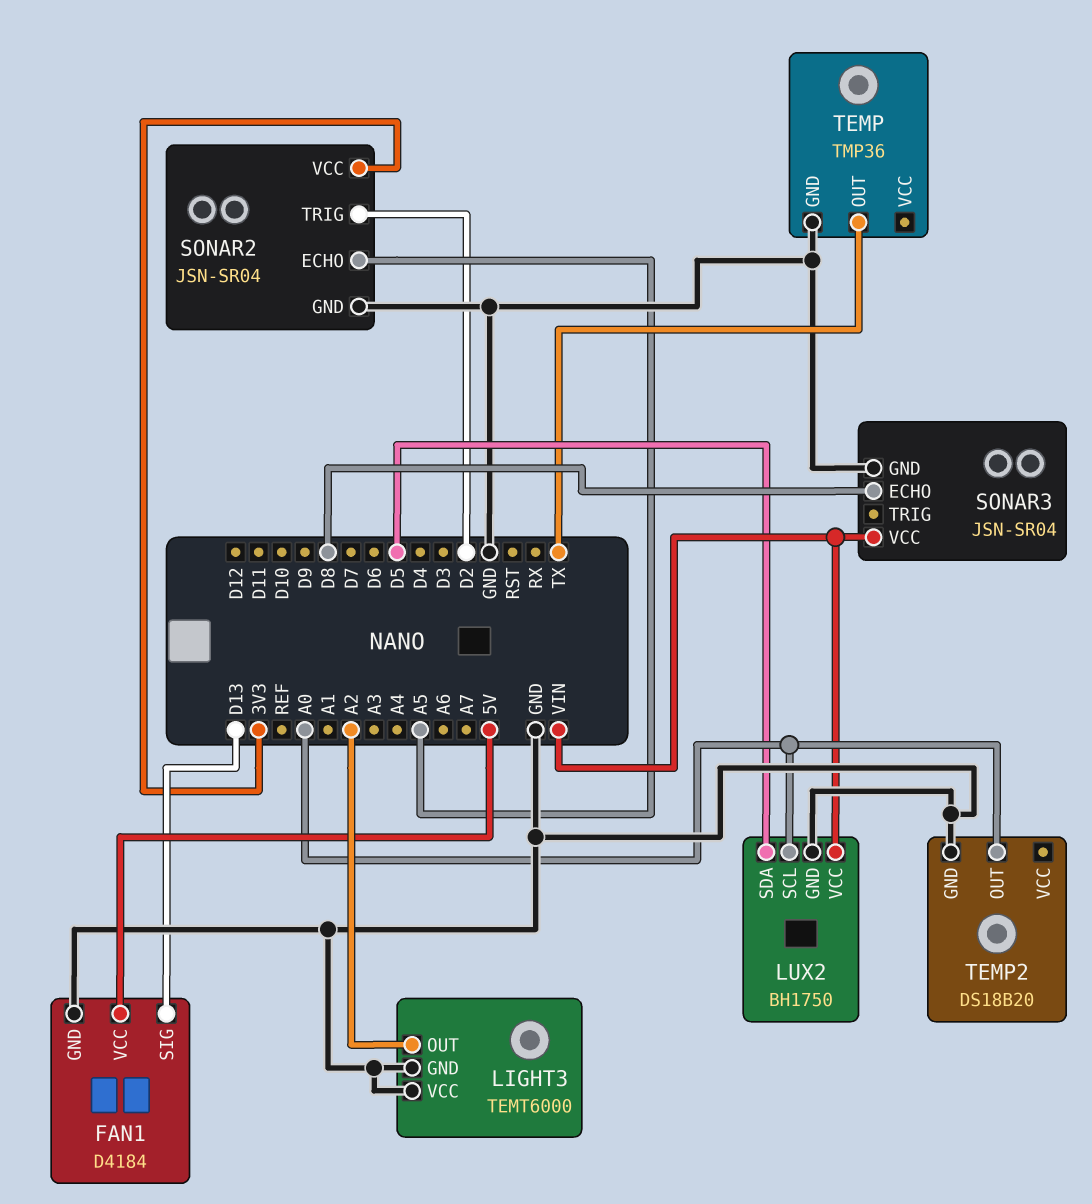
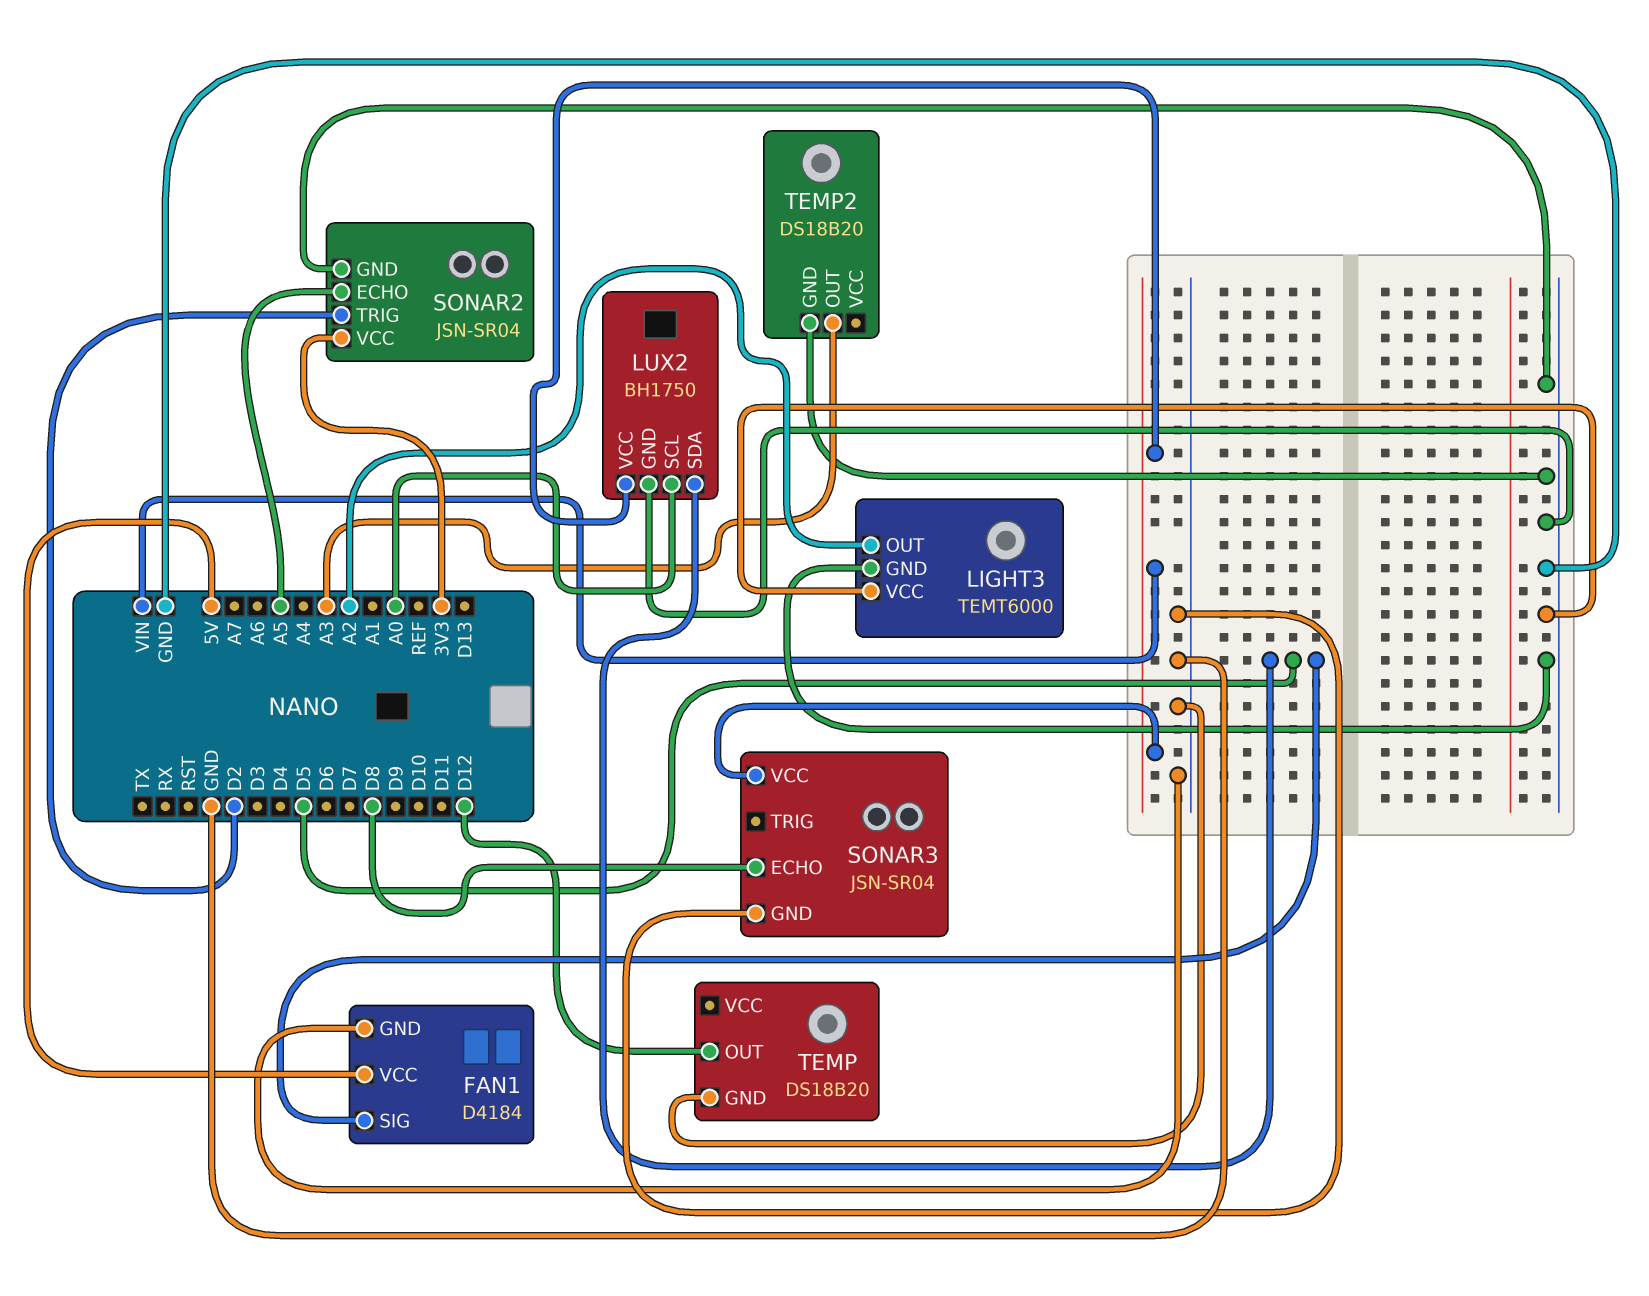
FAN1 pin SIG: D13 -> D5
TEMP: TMP36 -> DS18B20
TEMP pin OUT: TX -> D12
TEMP2 pin OUT: A0 -> A3

